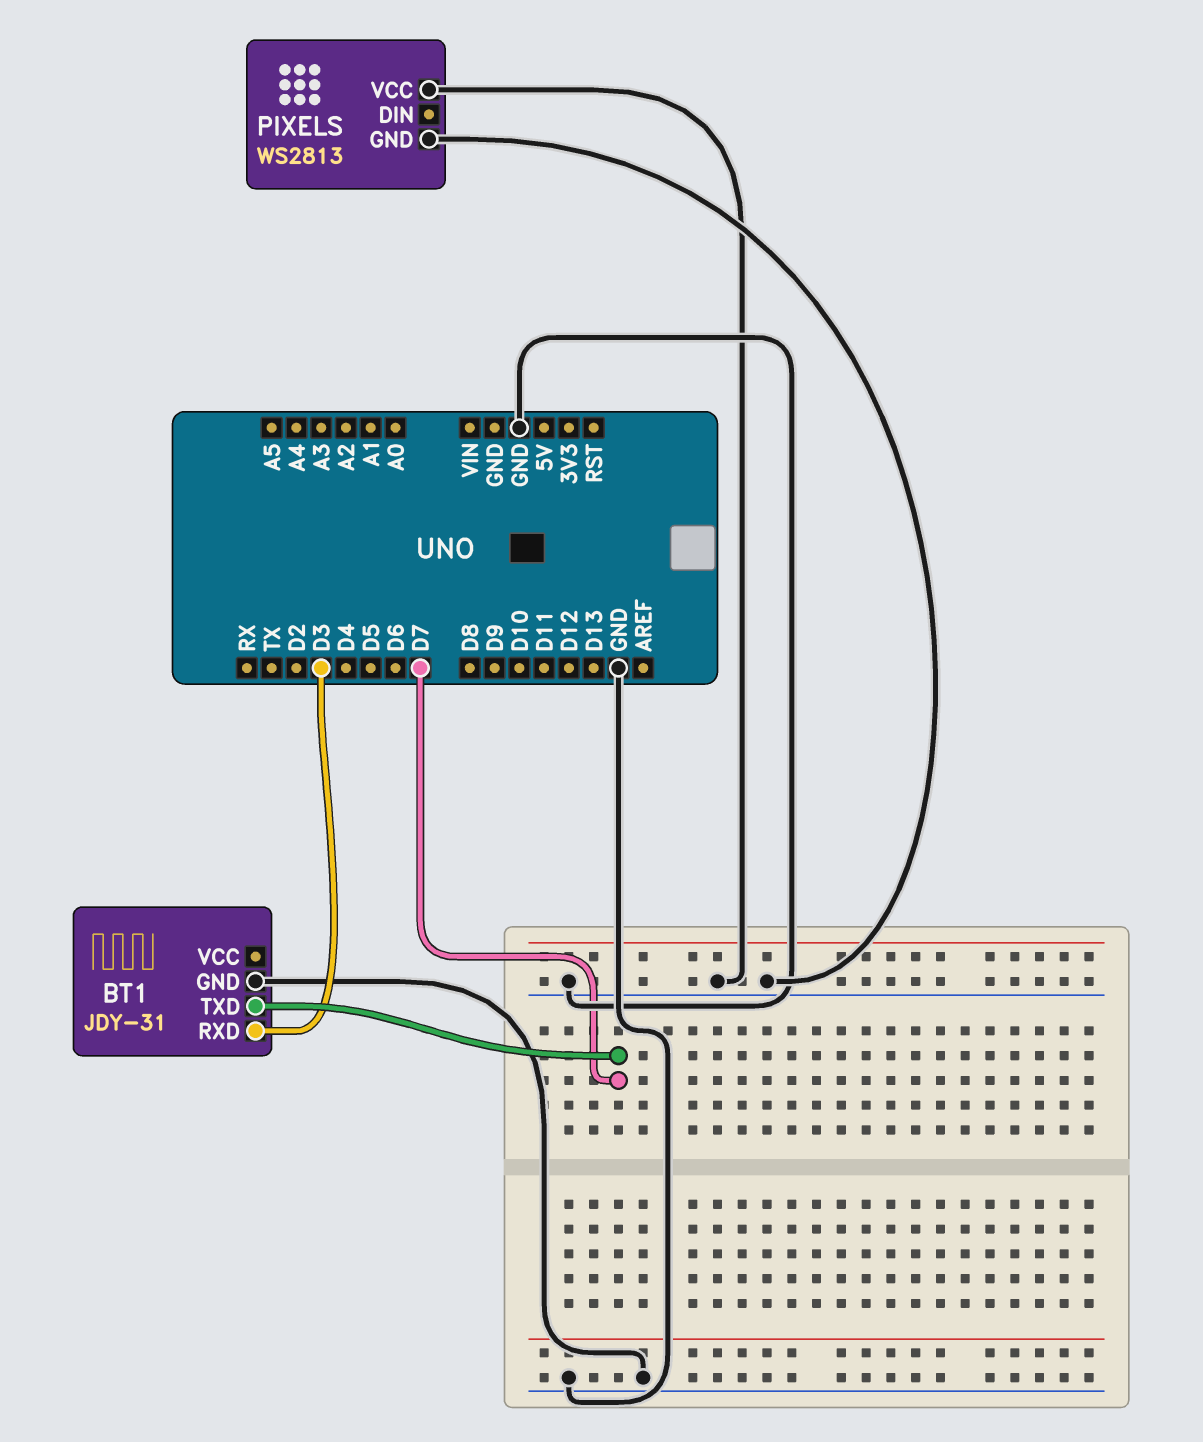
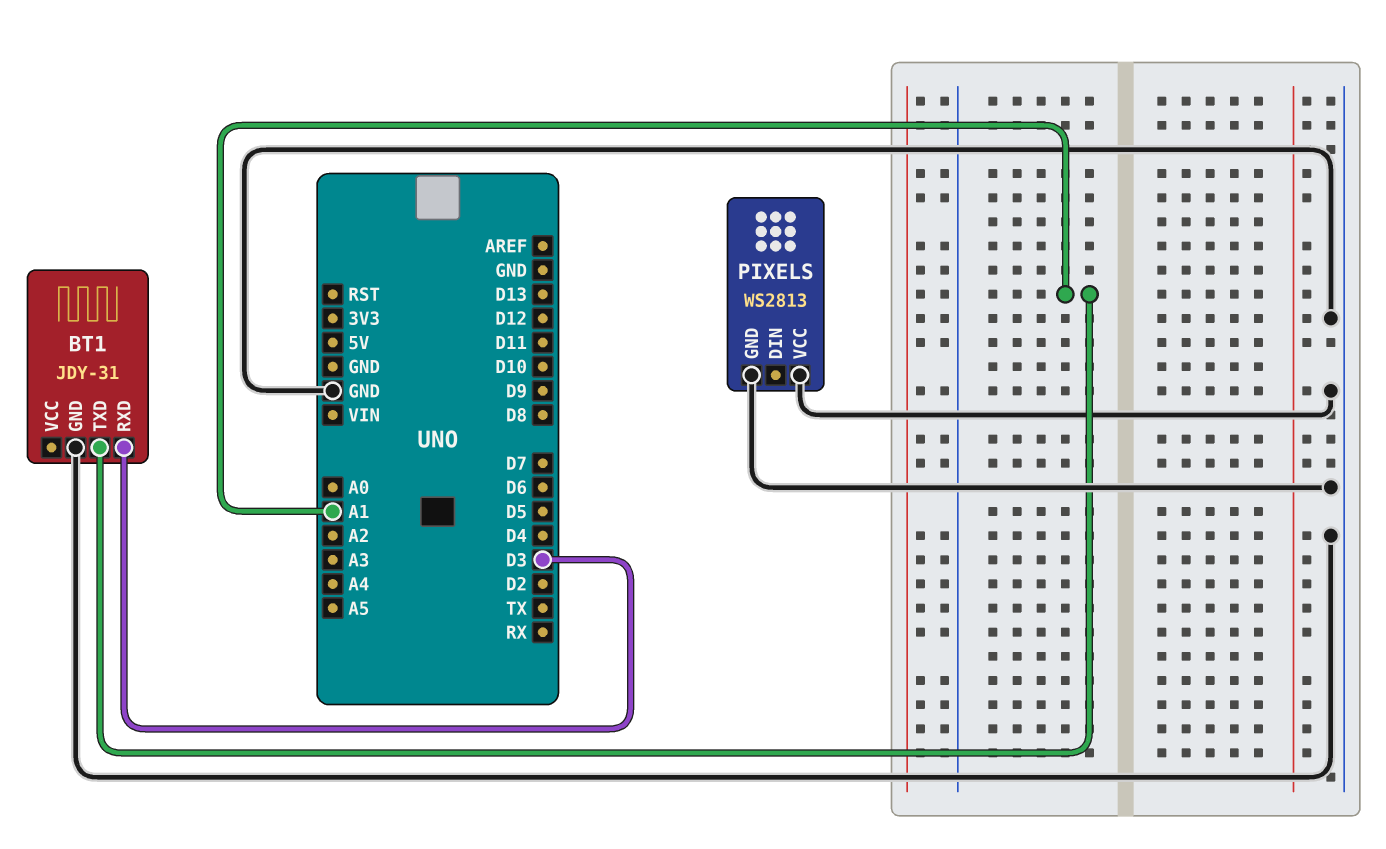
BT1 pin TXD: D7 -> A1

